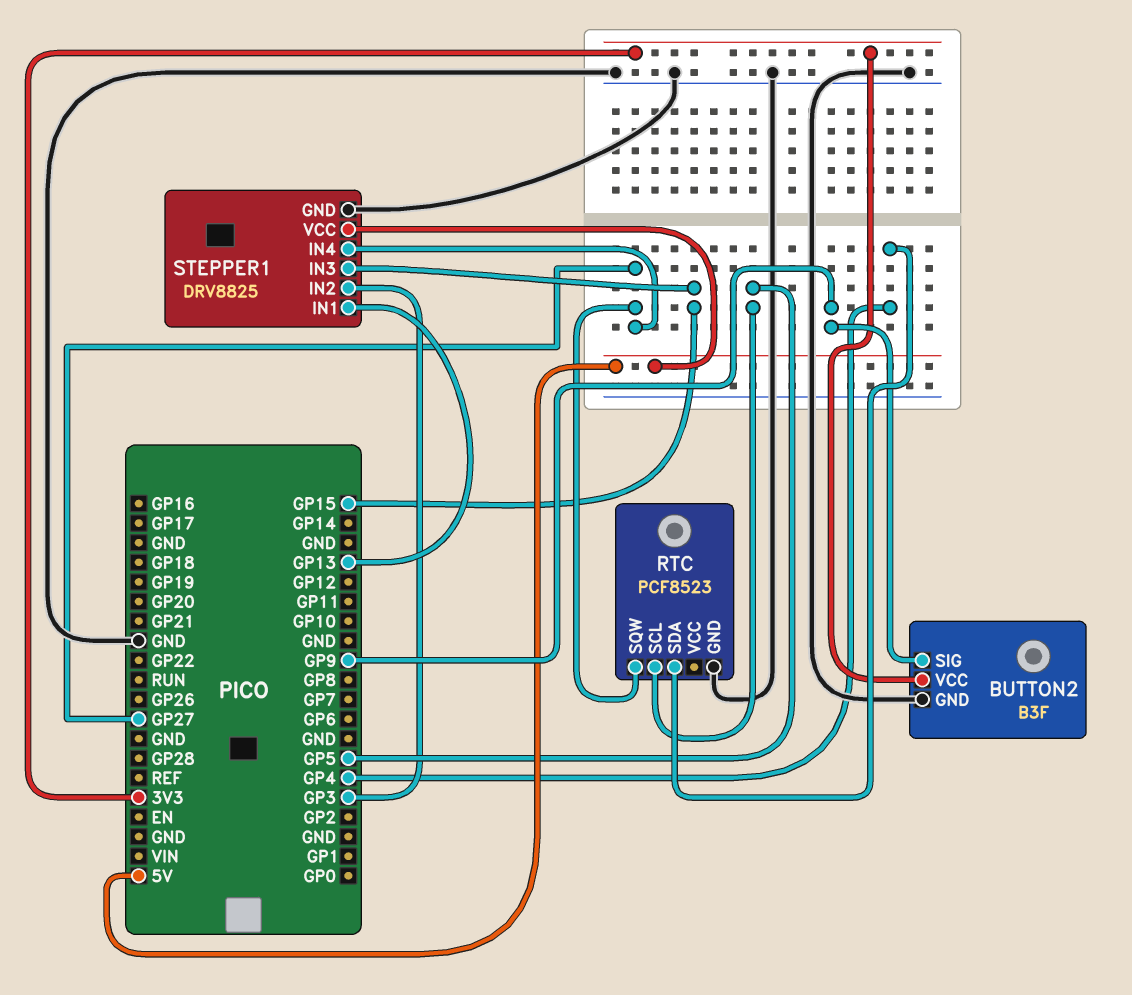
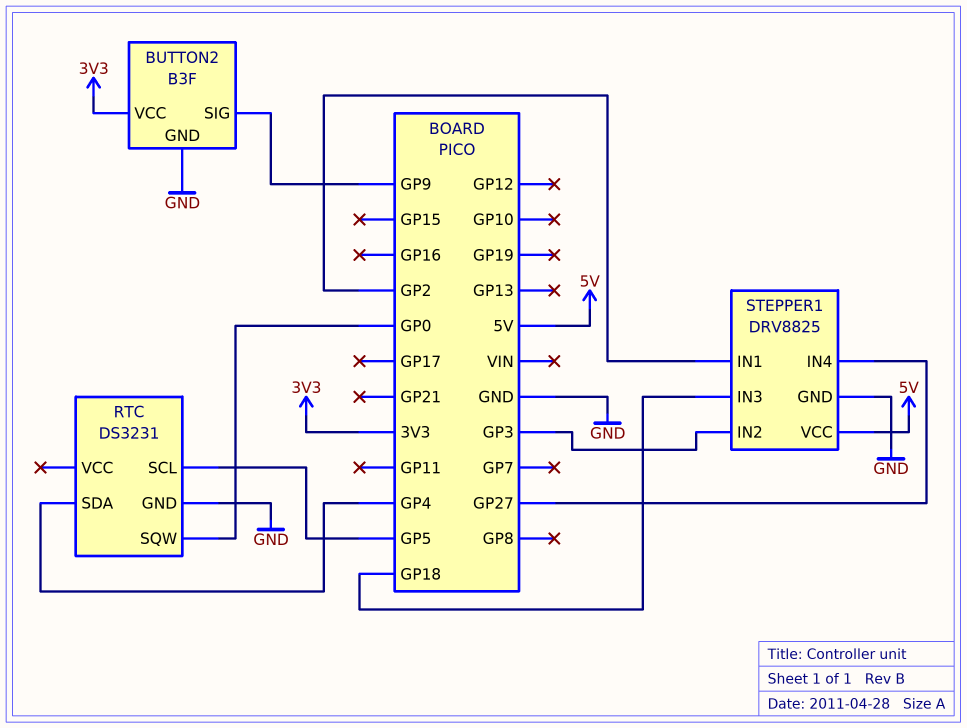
RTC: PCF8523 -> DS3231
RTC pin SQW: GP27 -> GP0
STEPPER1 pin IN1: GP13 -> GP2
STEPPER1 pin IN3: GP15 -> GP18

